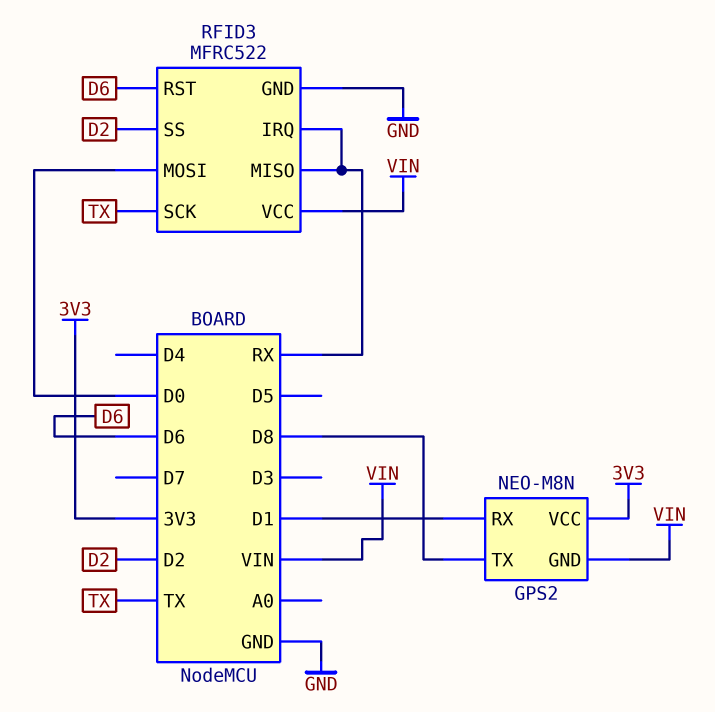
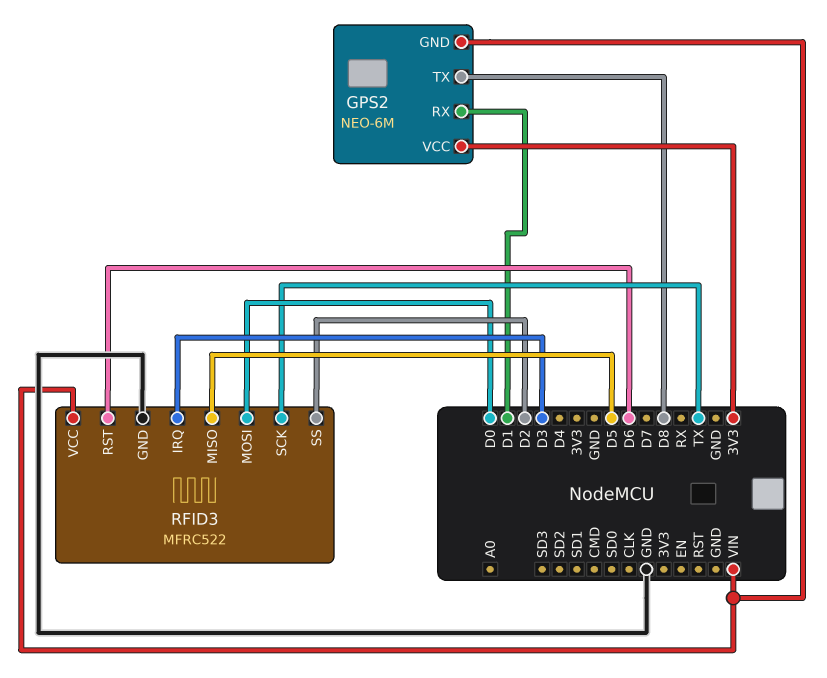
GPS2: NEO-M8N -> NEO-6M
RFID3 pin IRQ: RX -> D3
RFID3 pin MISO: RX -> D5

